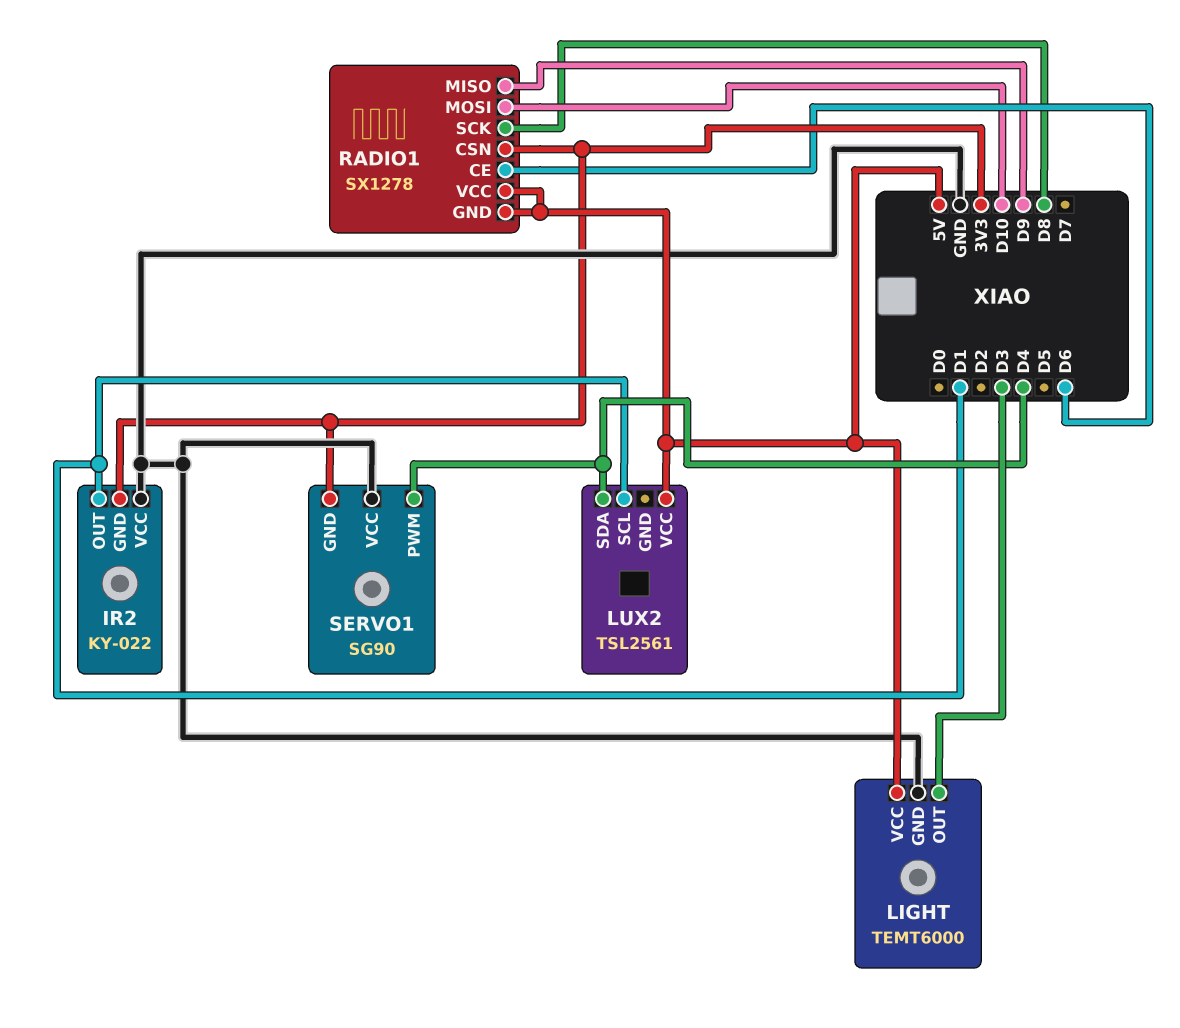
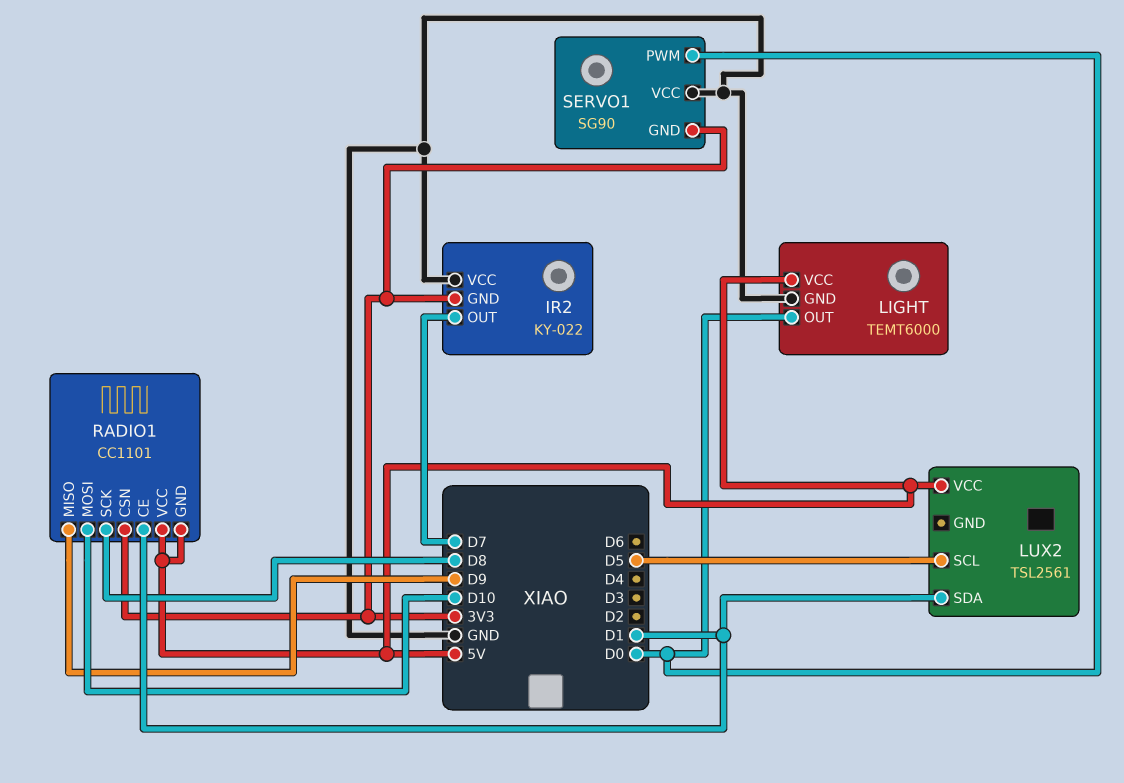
IR2 pin OUT: D1 -> D7
LIGHT pin OUT: D3 -> D0
LUX2 pin SCL: D1 -> D5
LUX2 pin SDA: D4 -> D1
RADIO1: SX1278 -> CC1101
RADIO1 pin CE: D6 -> D1
SERVO1 pin PWM: D4 -> D0

